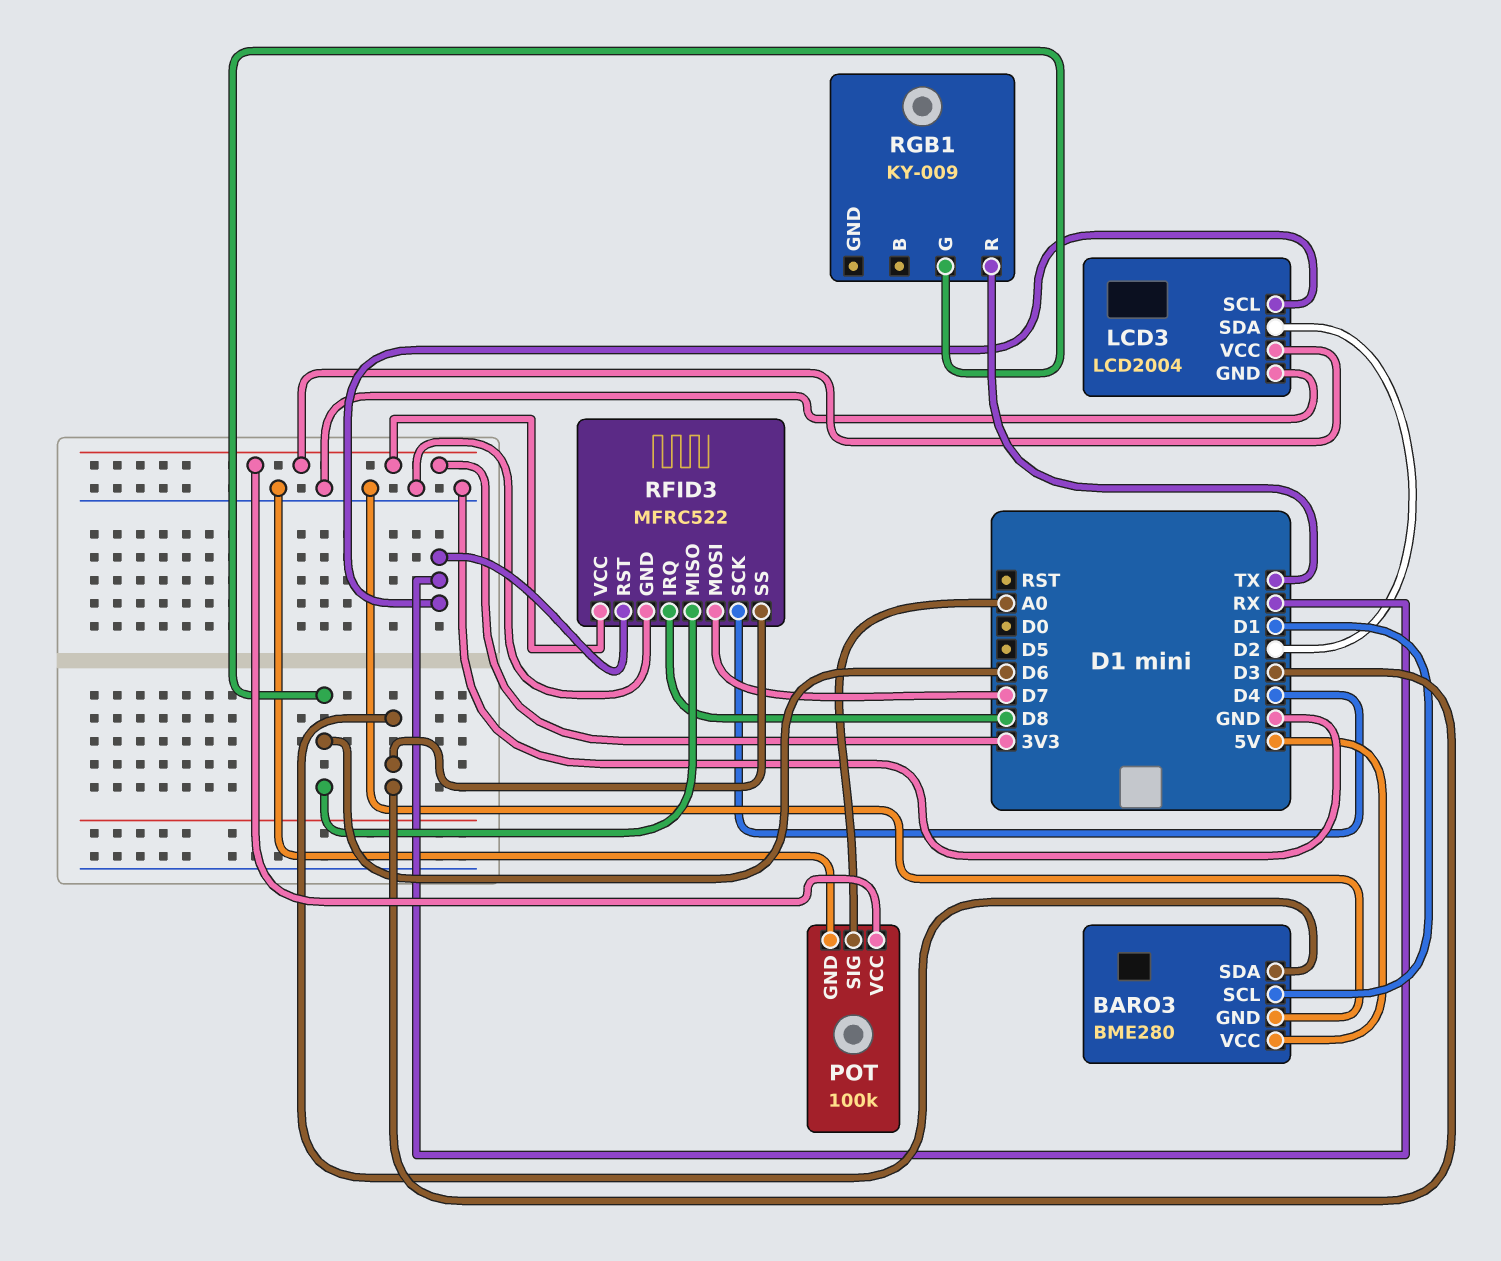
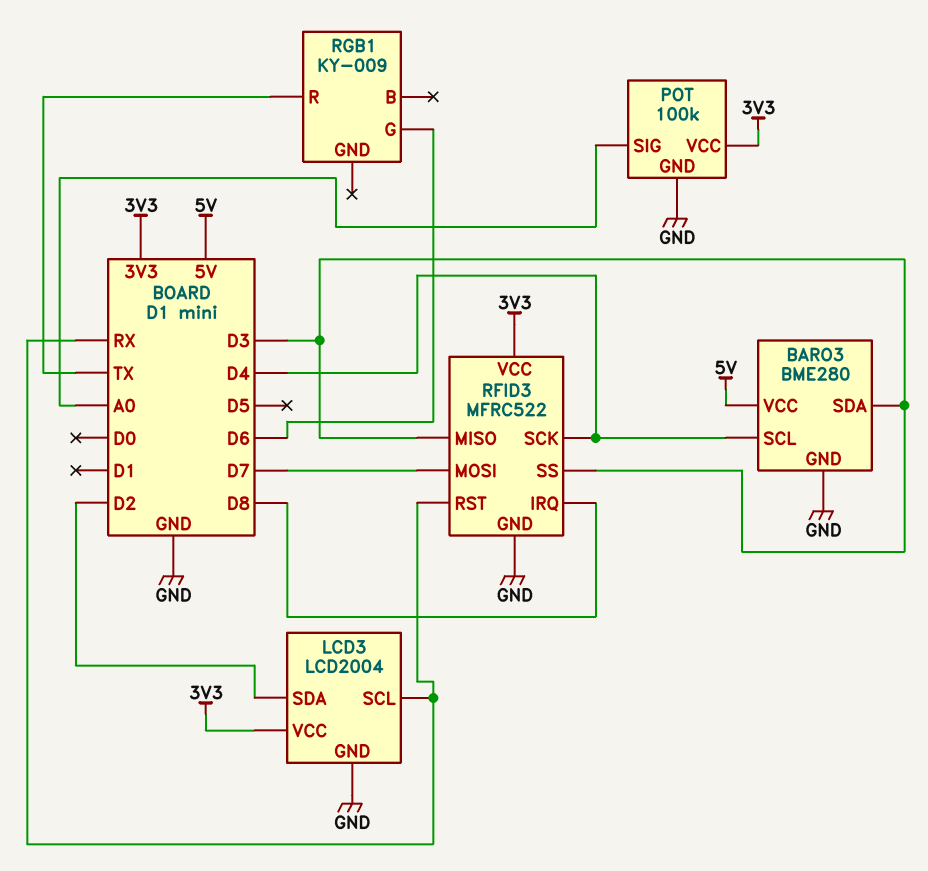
BARO3 pin SCL: D1 -> D4
RFID3 pin MISO: D6 -> D3

